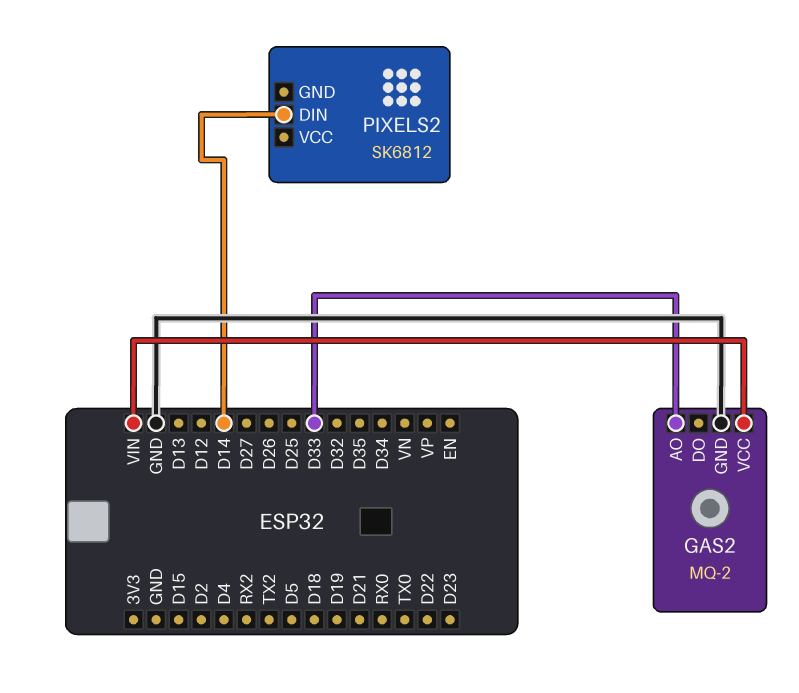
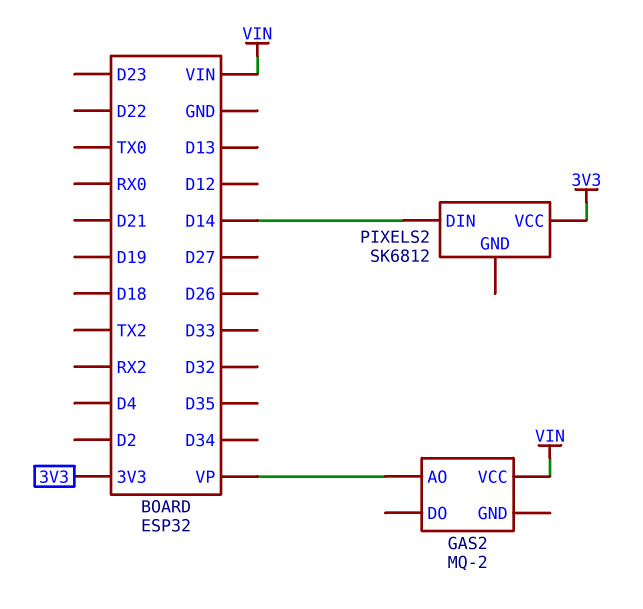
GAS2 pin AO: D33 -> VP
GAS2 pin GND: GND -> none
PIXELS2 pin VCC: none -> 3V3

